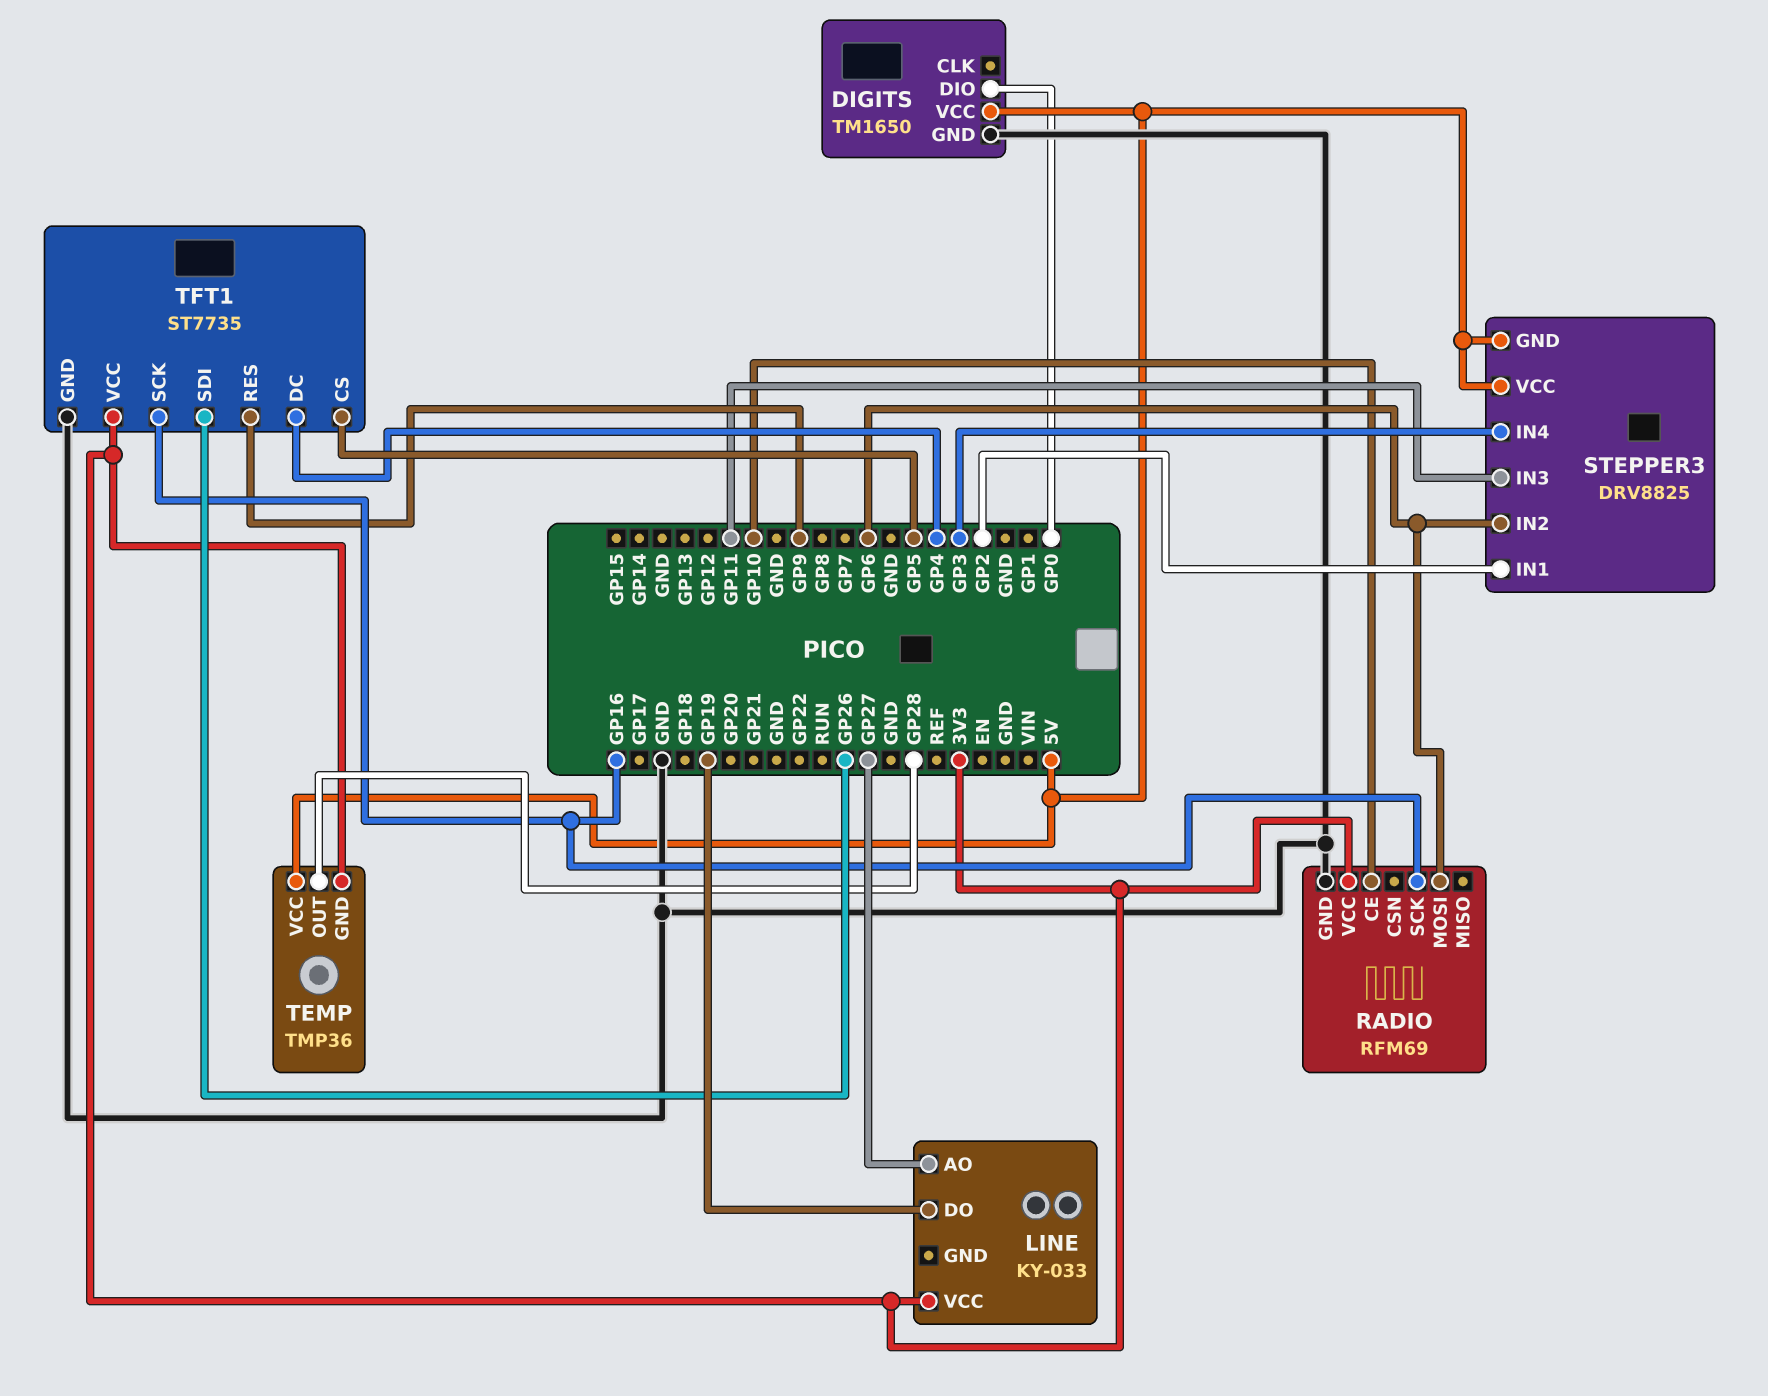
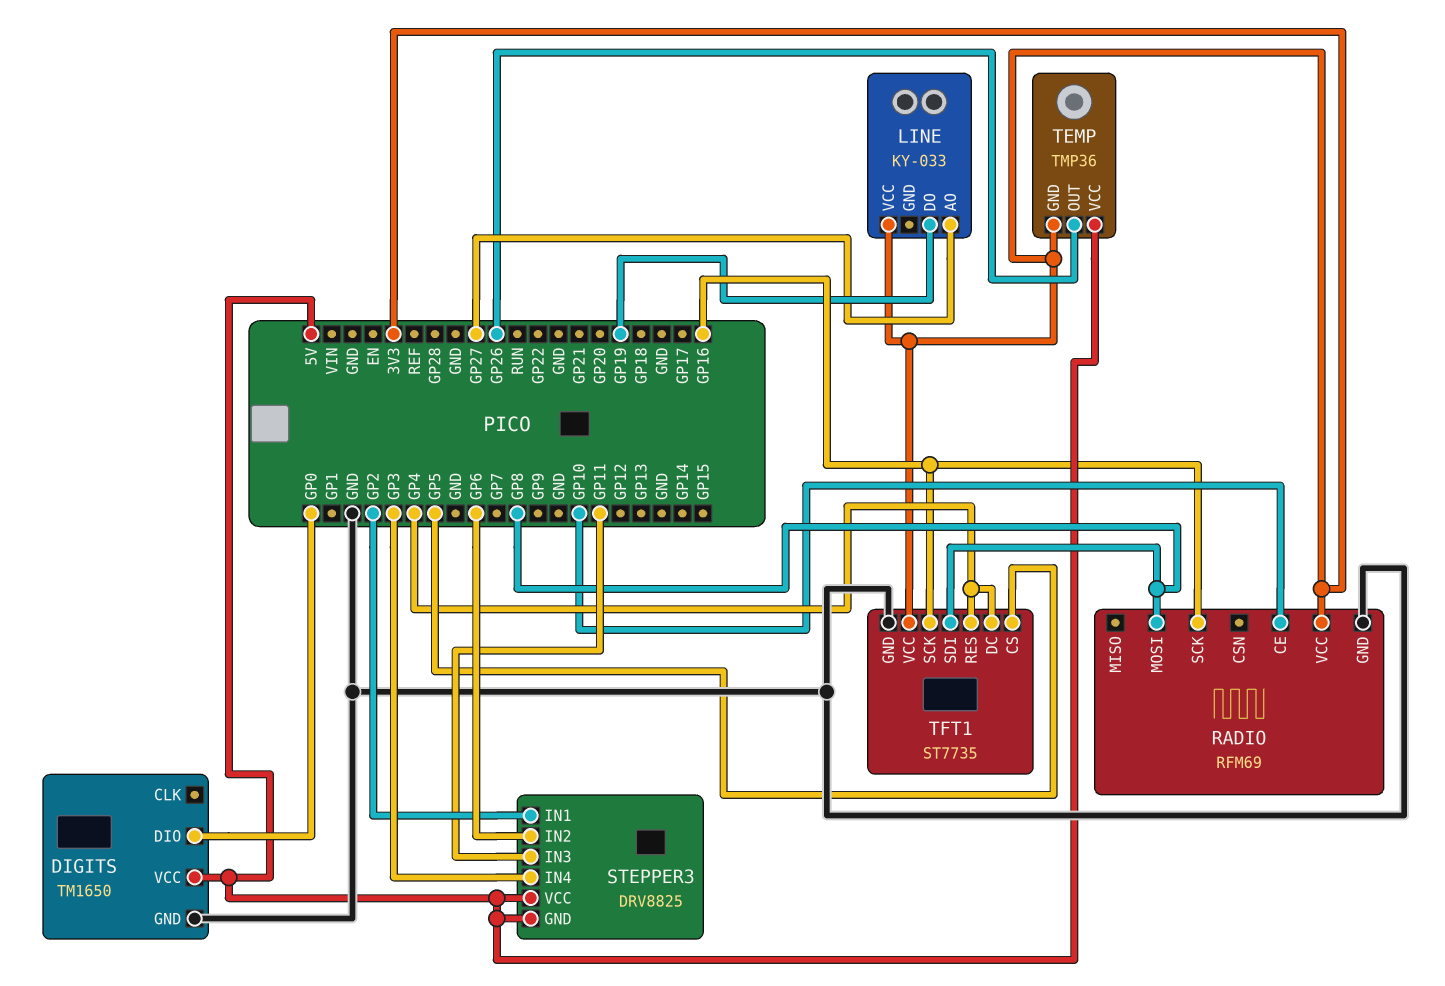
RADIO pin MOSI: GP6 -> GP8
TEMP pin OUT: GP28 -> GP26
TFT1 pin RES: GP9 -> GP4
TFT1 pin SDI: GP26 -> GP8

